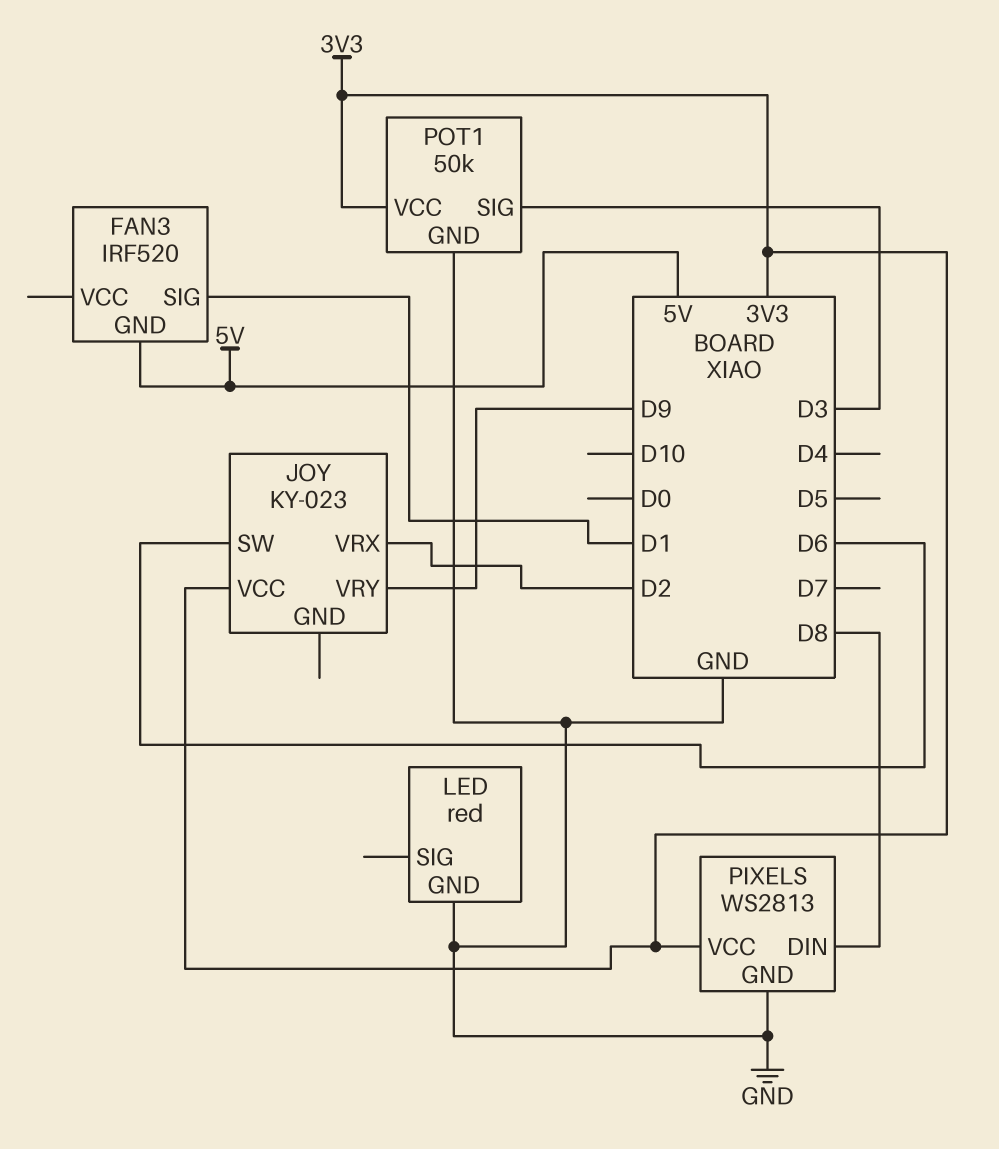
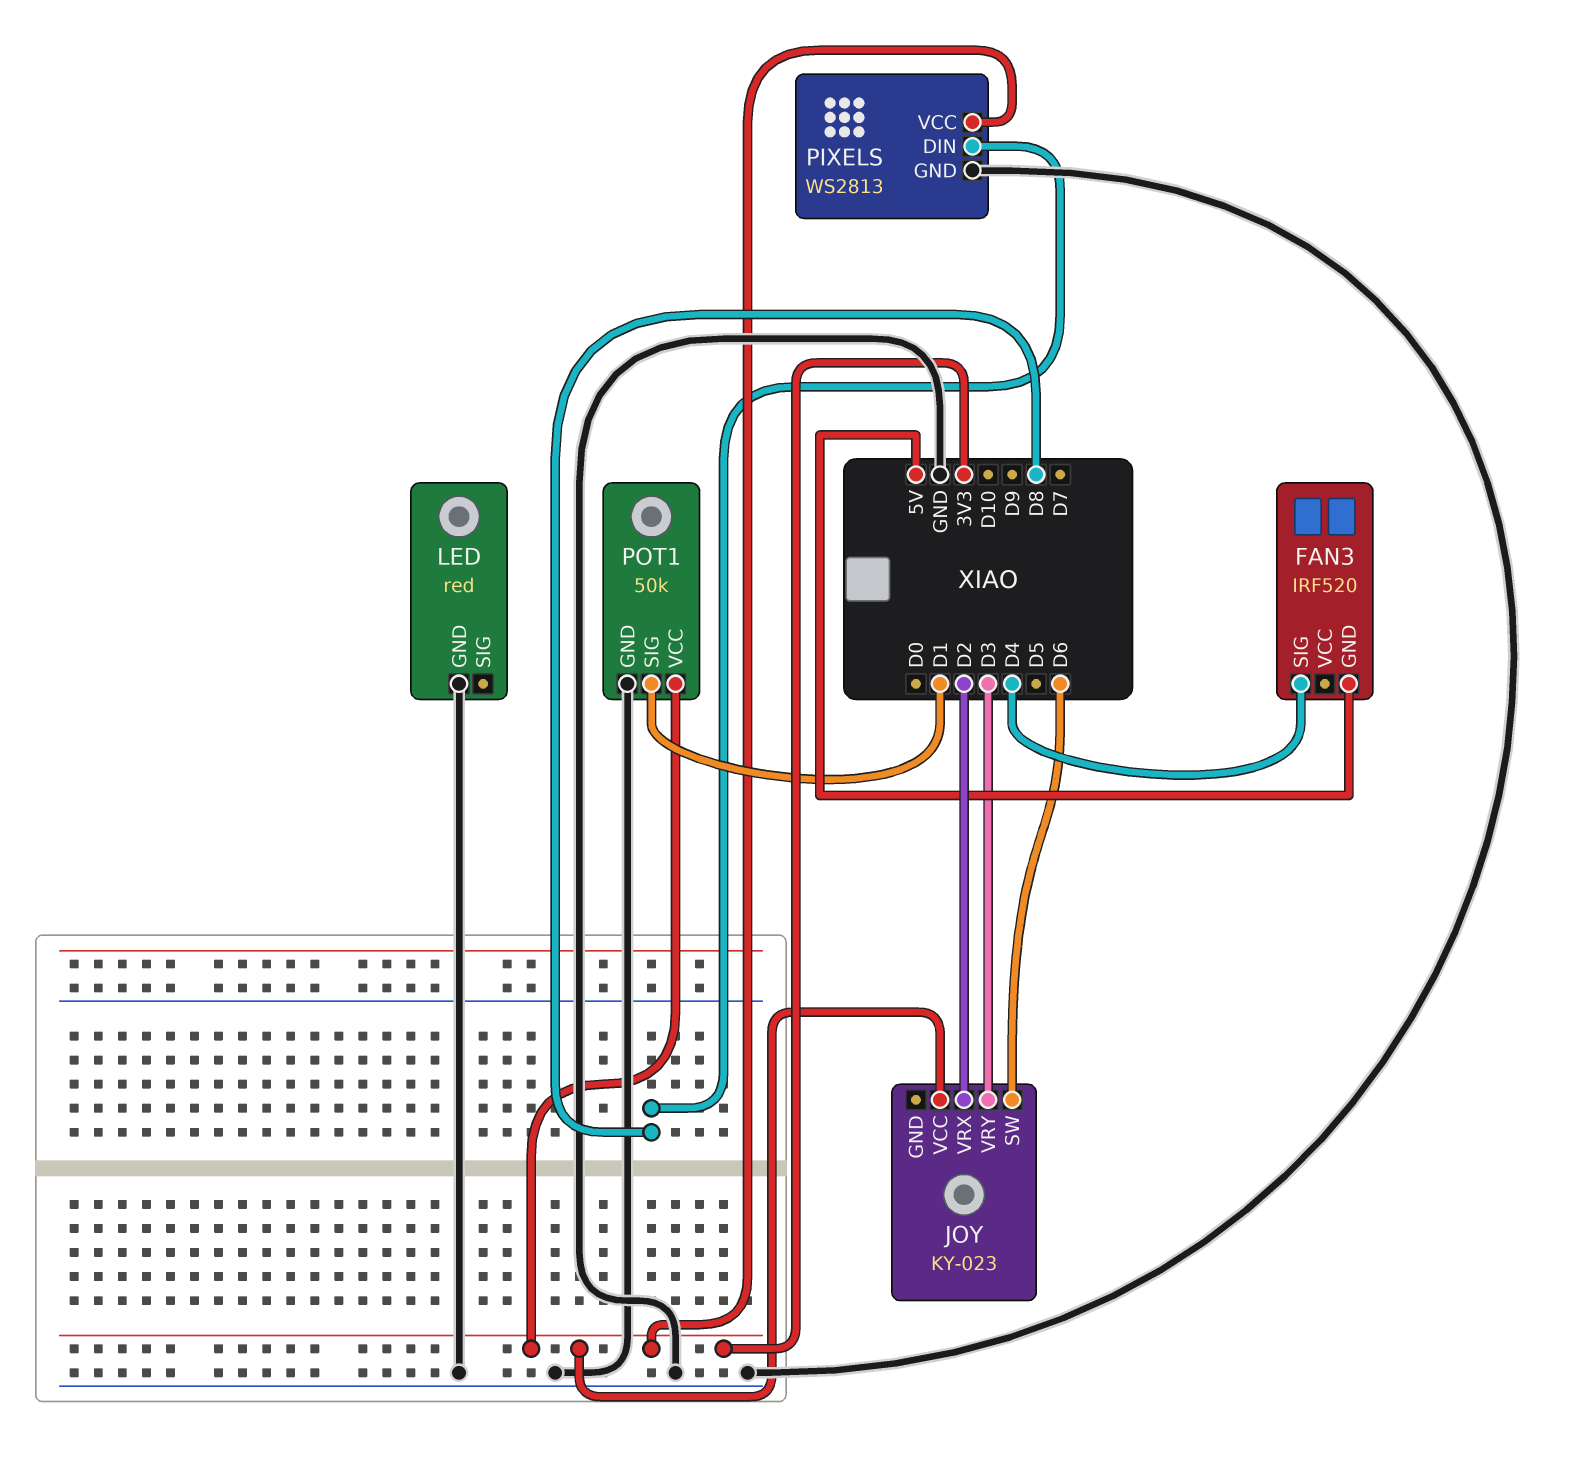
FAN3 pin SIG: D1 -> D4
JOY pin VRY: D9 -> D3
POT1 pin SIG: D3 -> D1

